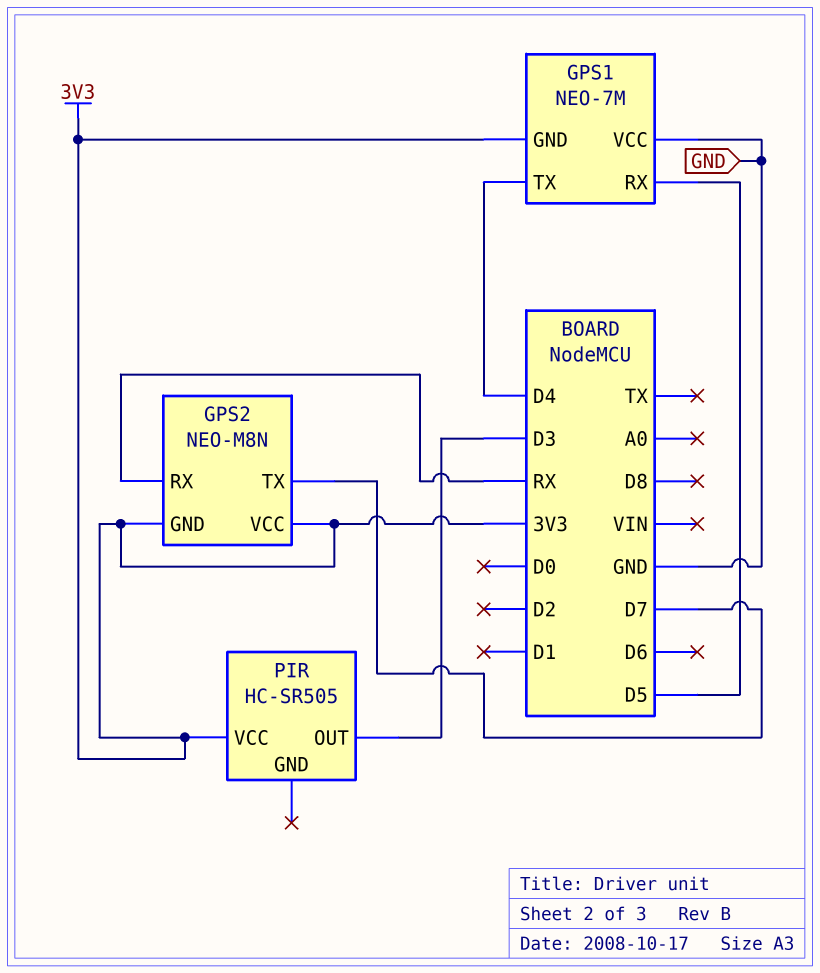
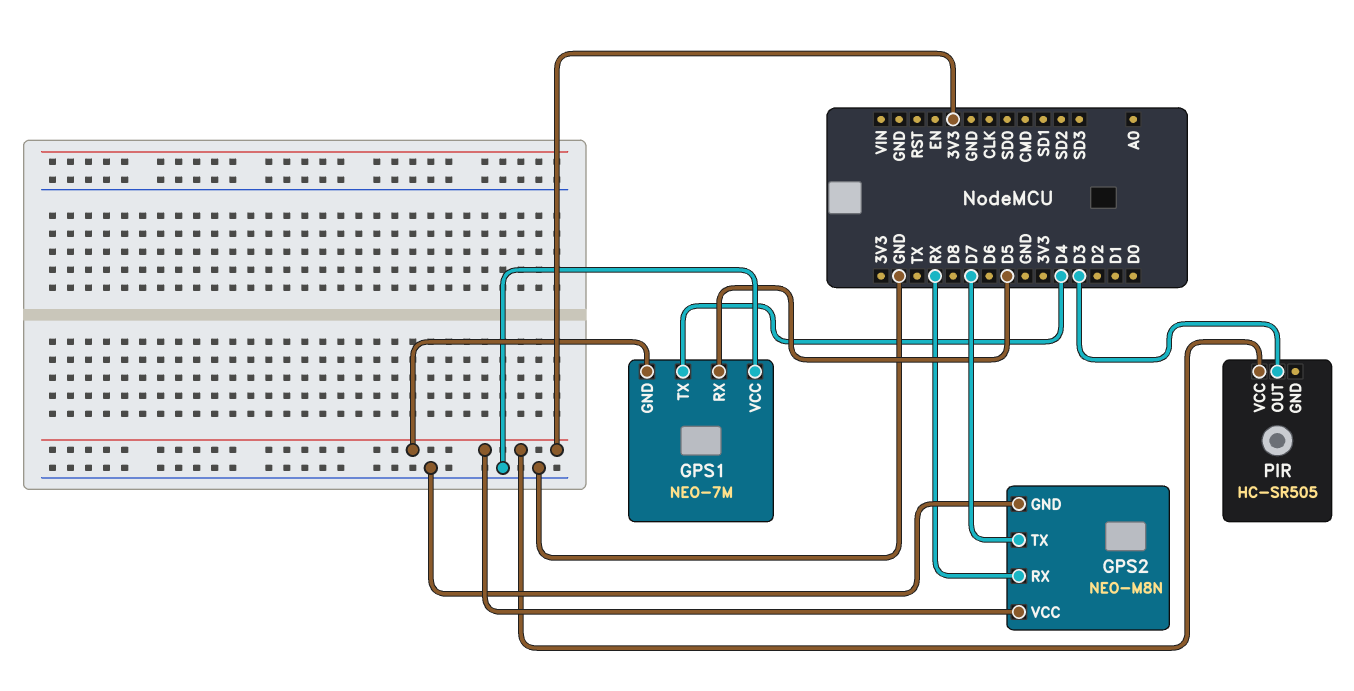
GPS2 pin GND: 3V3 -> GND

